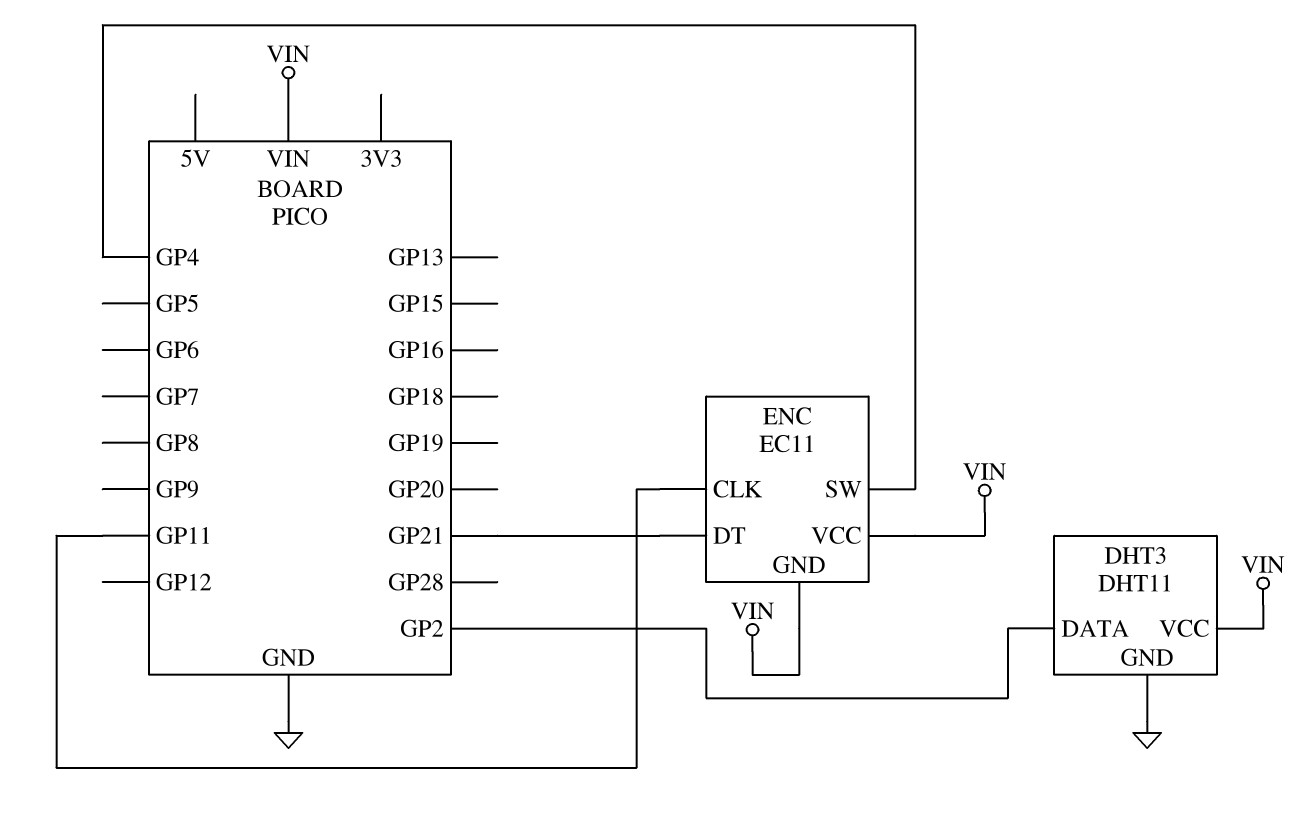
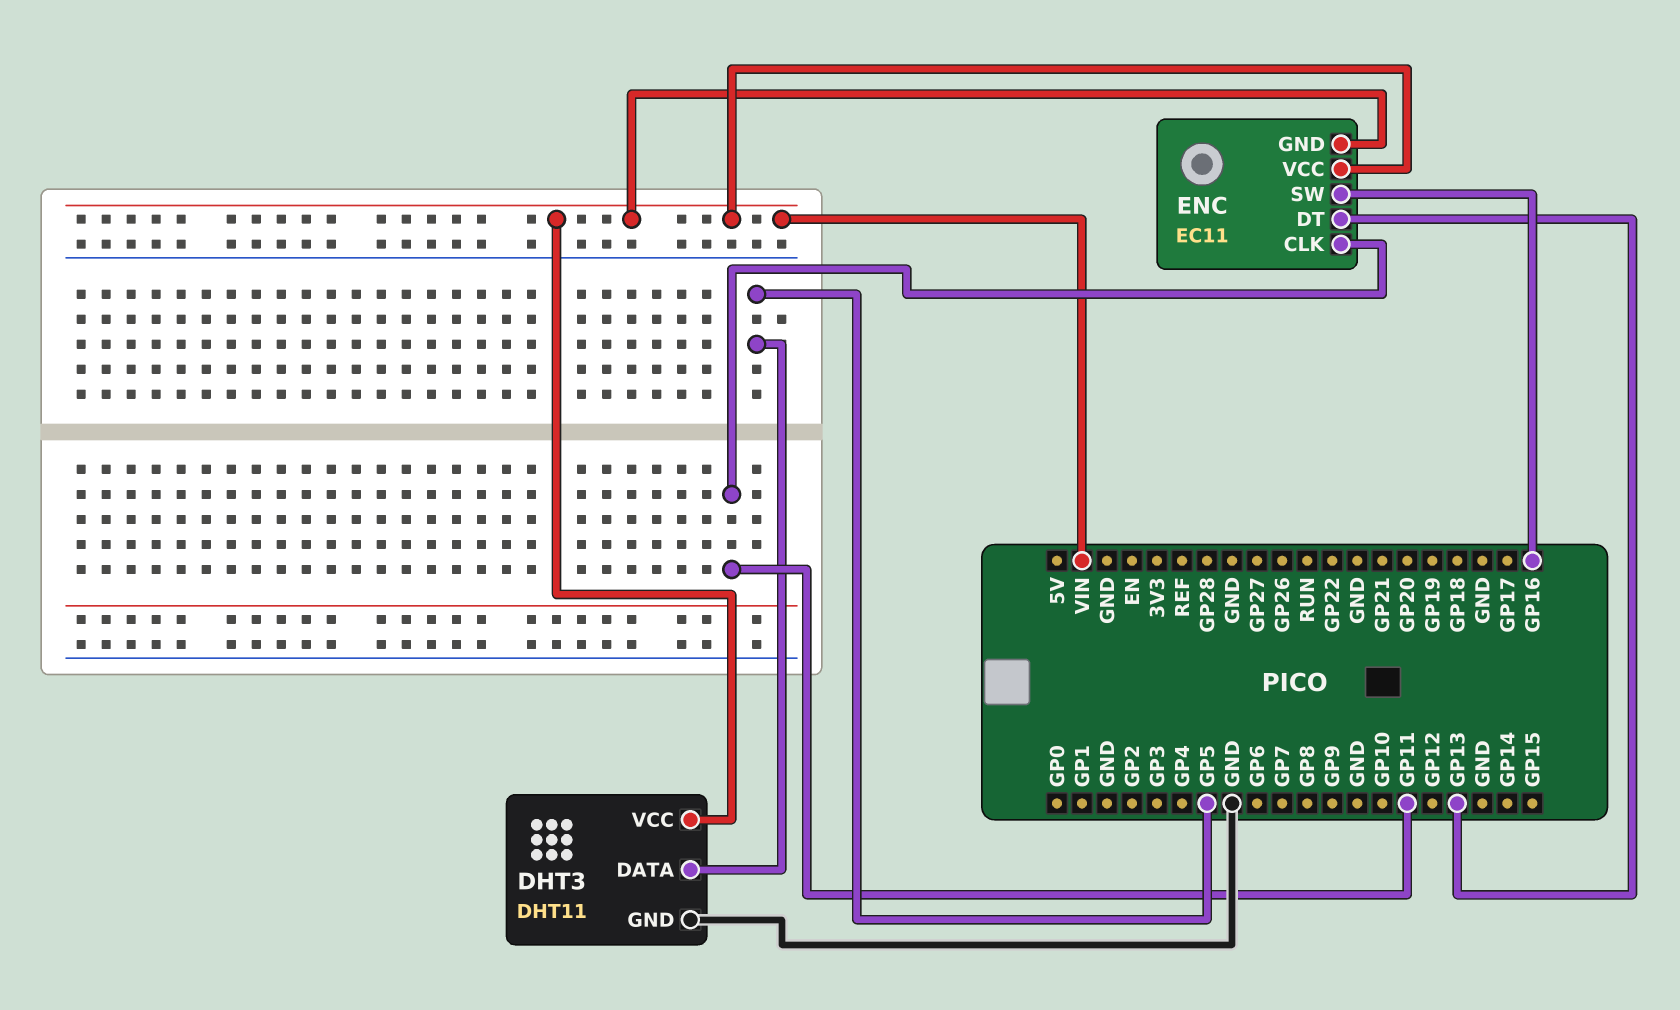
DHT3 pin DATA: GP2 -> GP5
ENC pin DT: GP21 -> GP13
ENC pin SW: GP4 -> GP16

